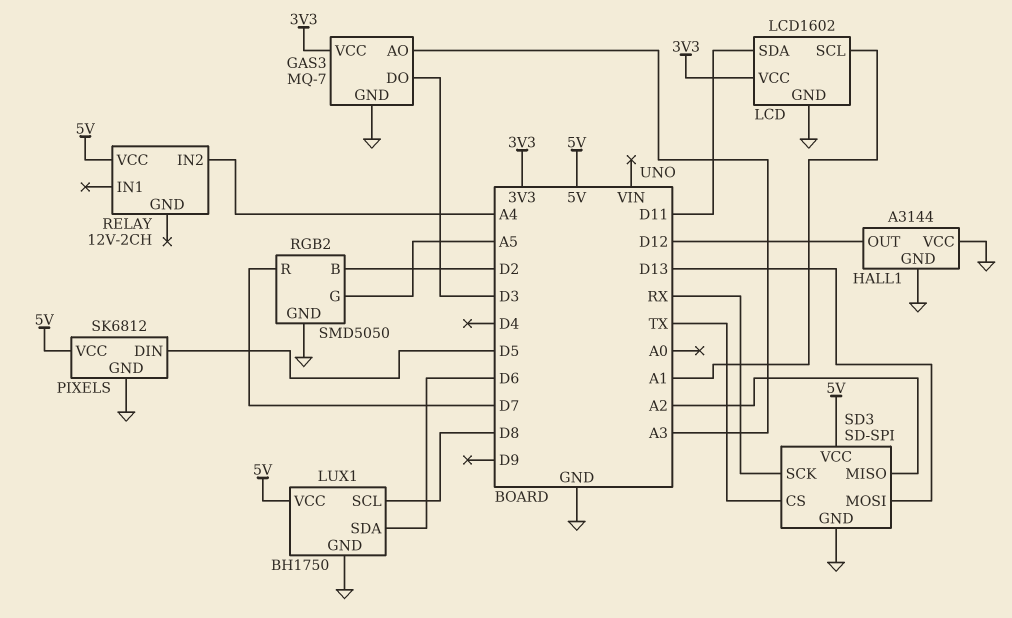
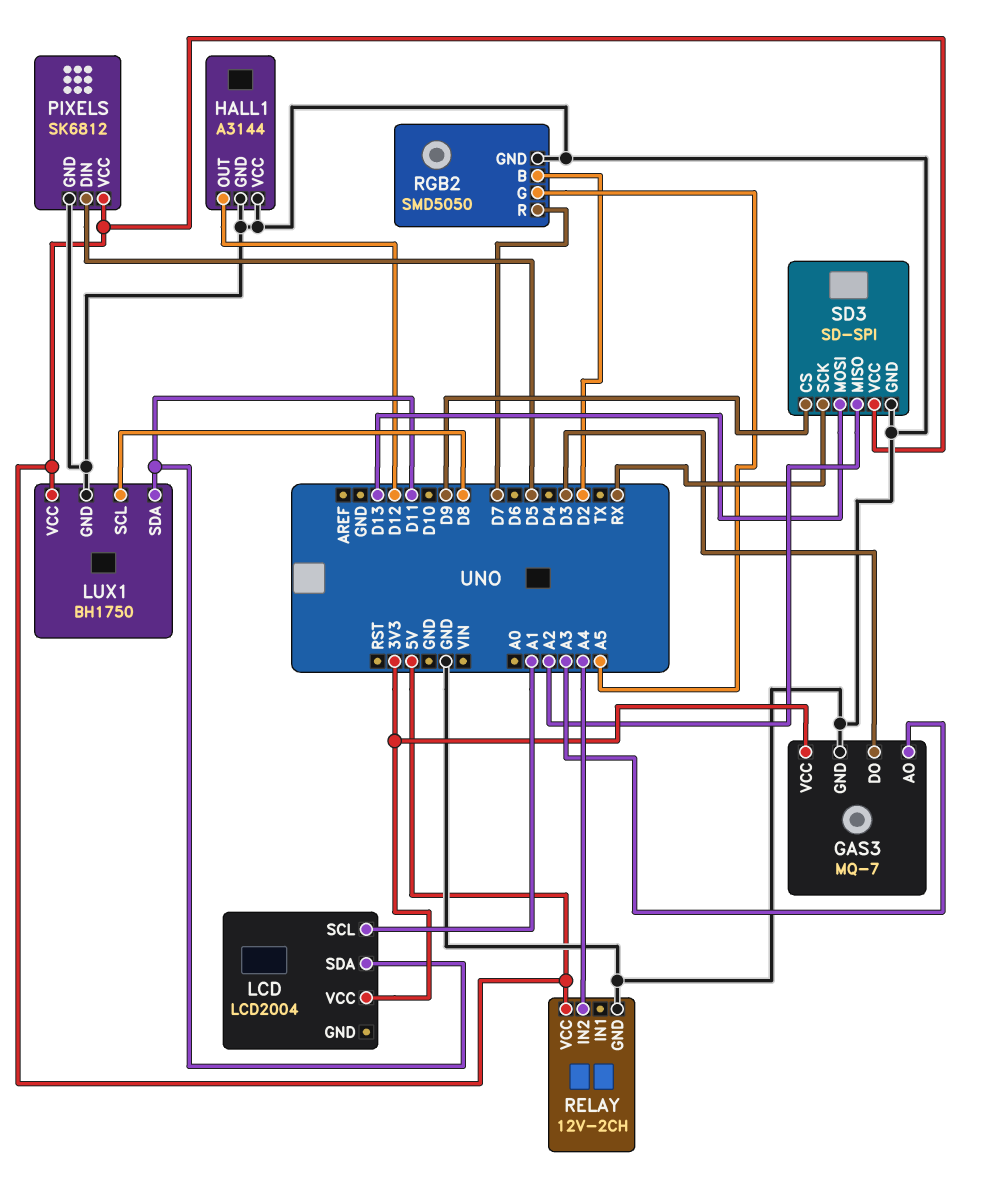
LCD: LCD1602 -> LCD2004
LCD pin GND: GND -> none
LUX1 pin SDA: D6 -> D11
RELAY pin GND: none -> GND
SD3 pin CS: TX -> D9

